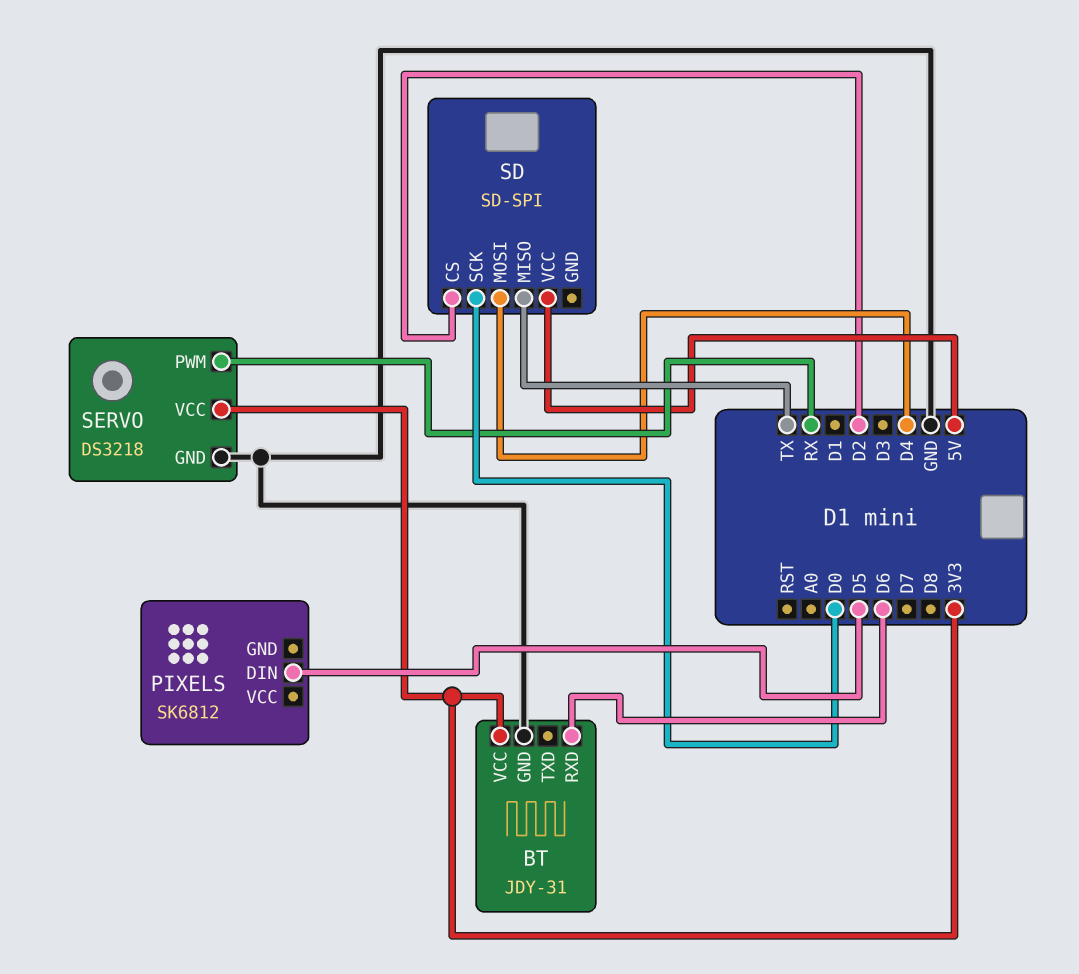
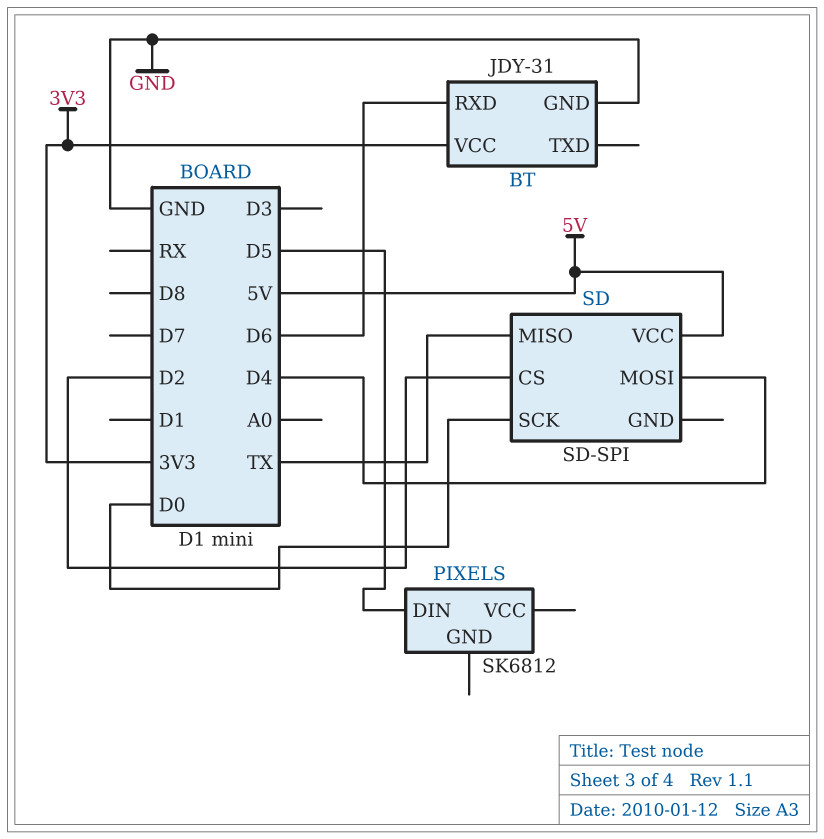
SERVO: DS3218 -> none
SERVO pin GND: GND -> none
SERVO pin PWM: RX -> none
SERVO pin VCC: 3V3 -> none

